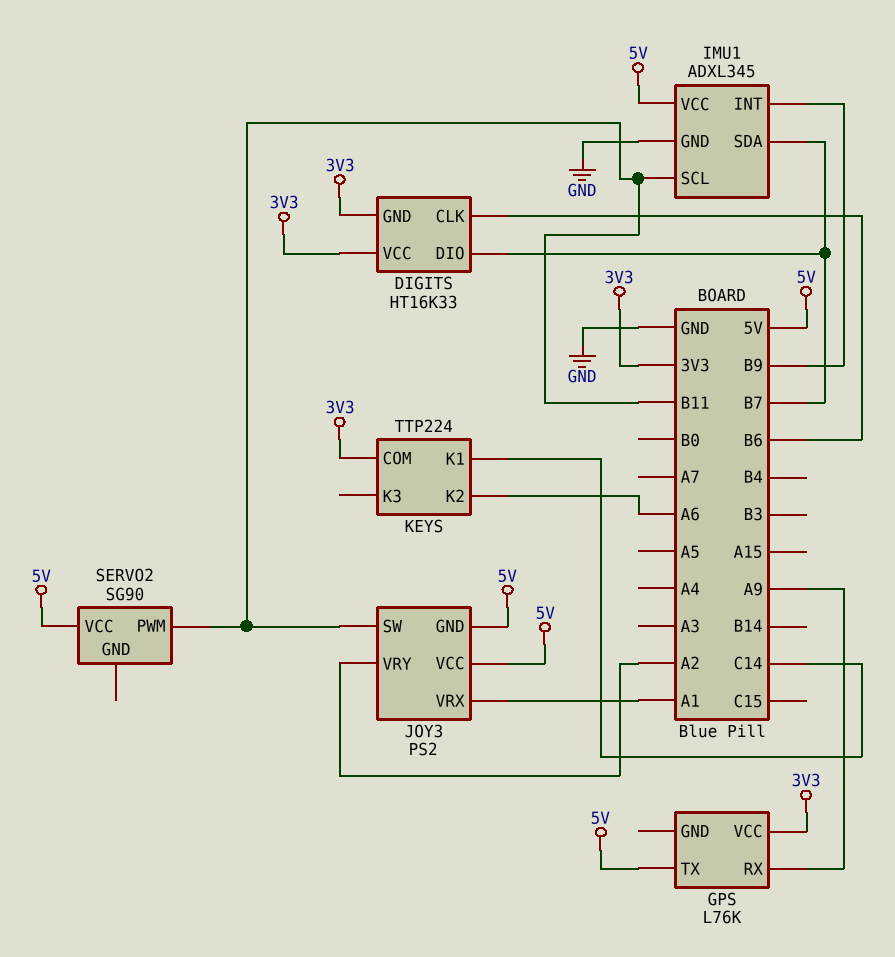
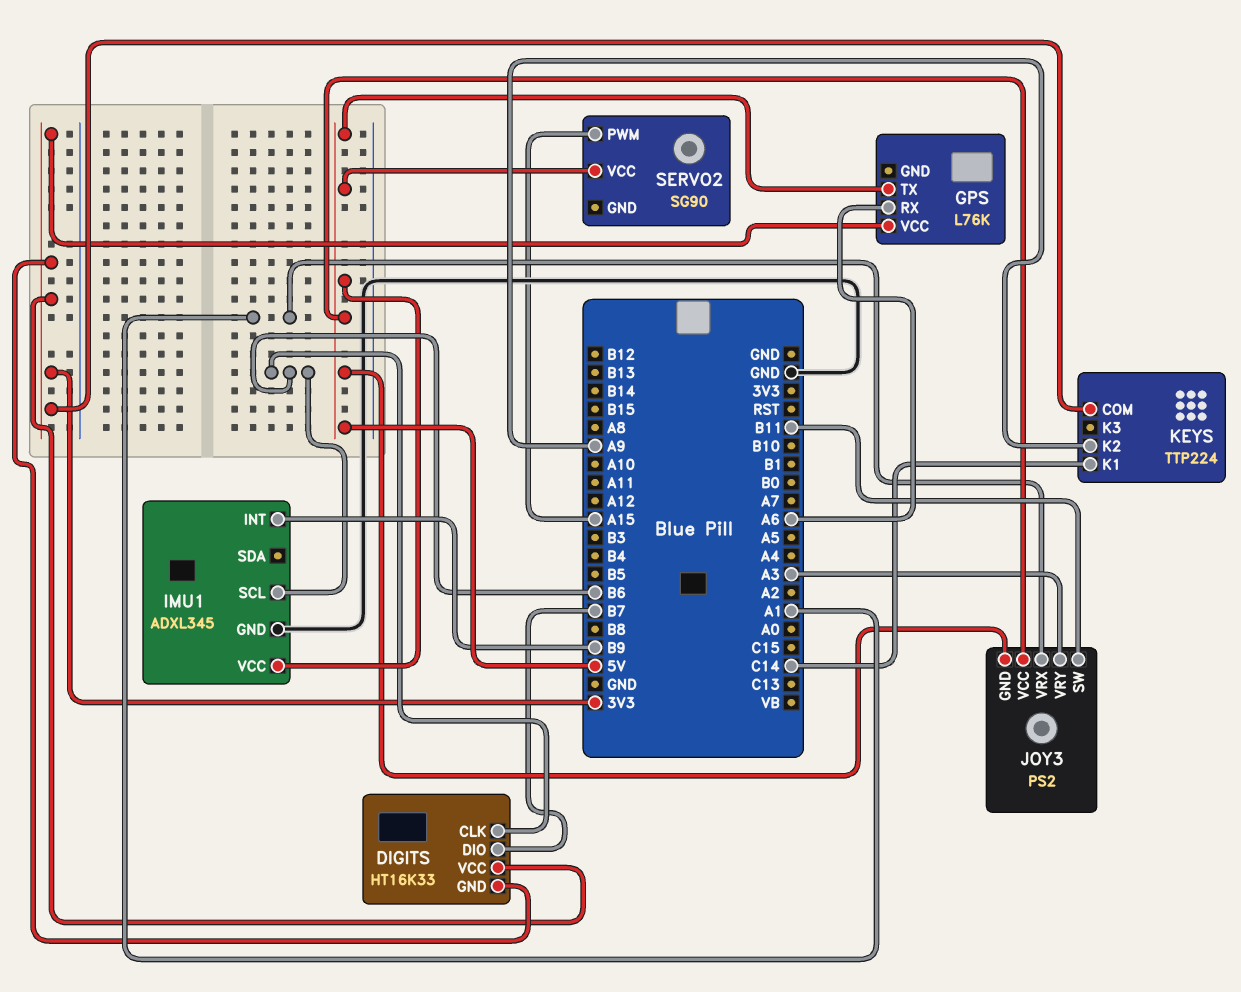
GPS pin RX: A9 -> A6
IMU1 pin SCL: B11 -> B6
IMU1 pin SDA: B7 -> none
JOY3 pin VRY: A2 -> A3
KEYS pin K2: A6 -> A9
SERVO2 pin PWM: B11 -> A15

